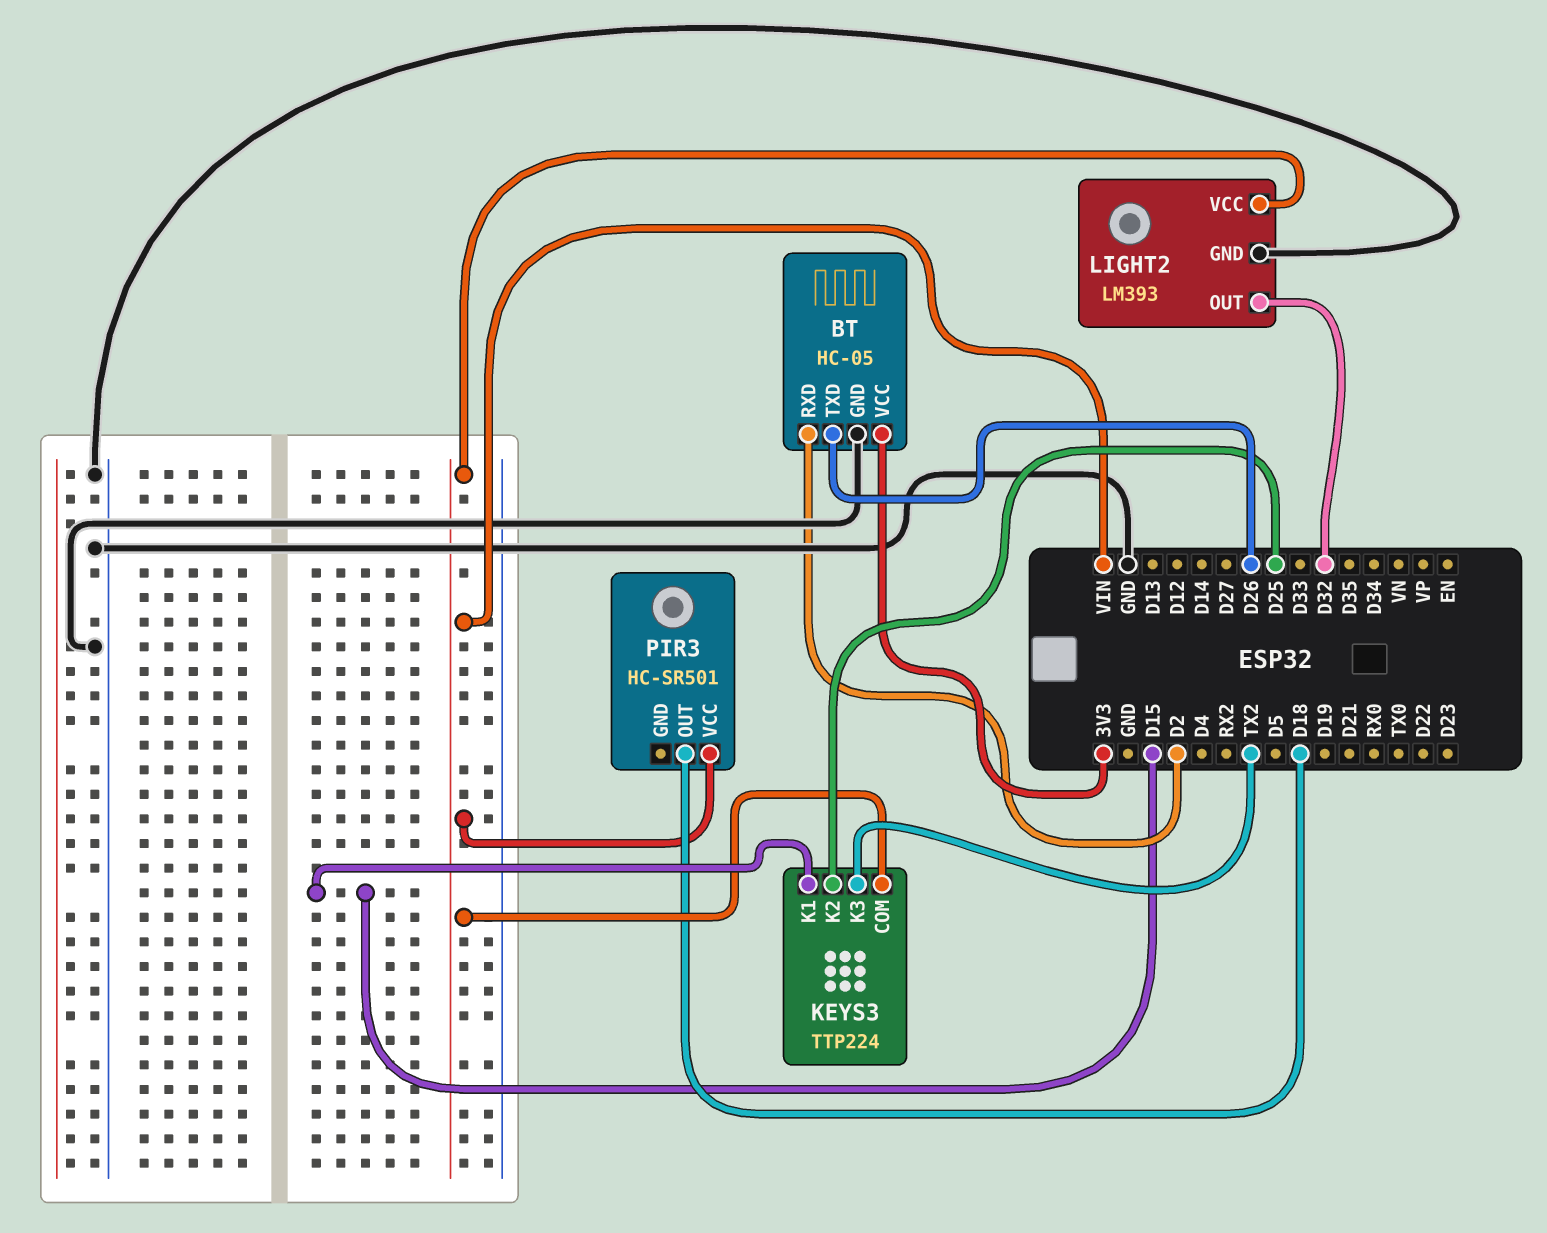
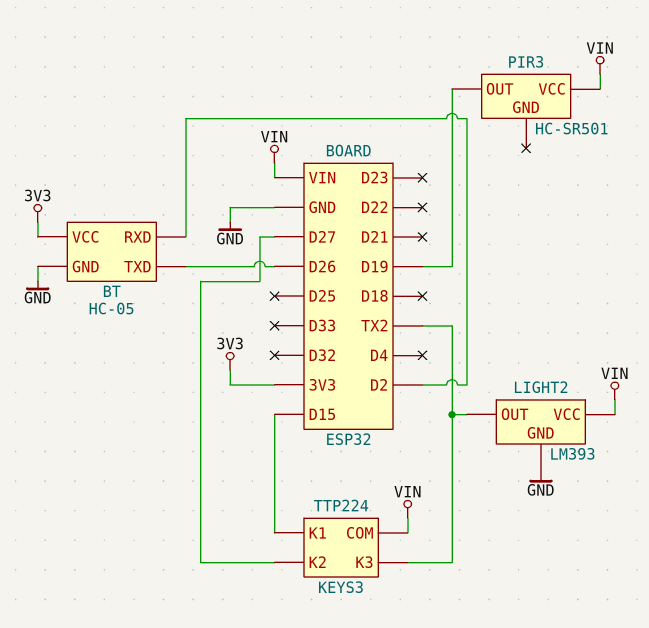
KEYS3 pin K2: D25 -> D27
LIGHT2 pin OUT: D32 -> TX2
PIR3 pin OUT: D18 -> D19

